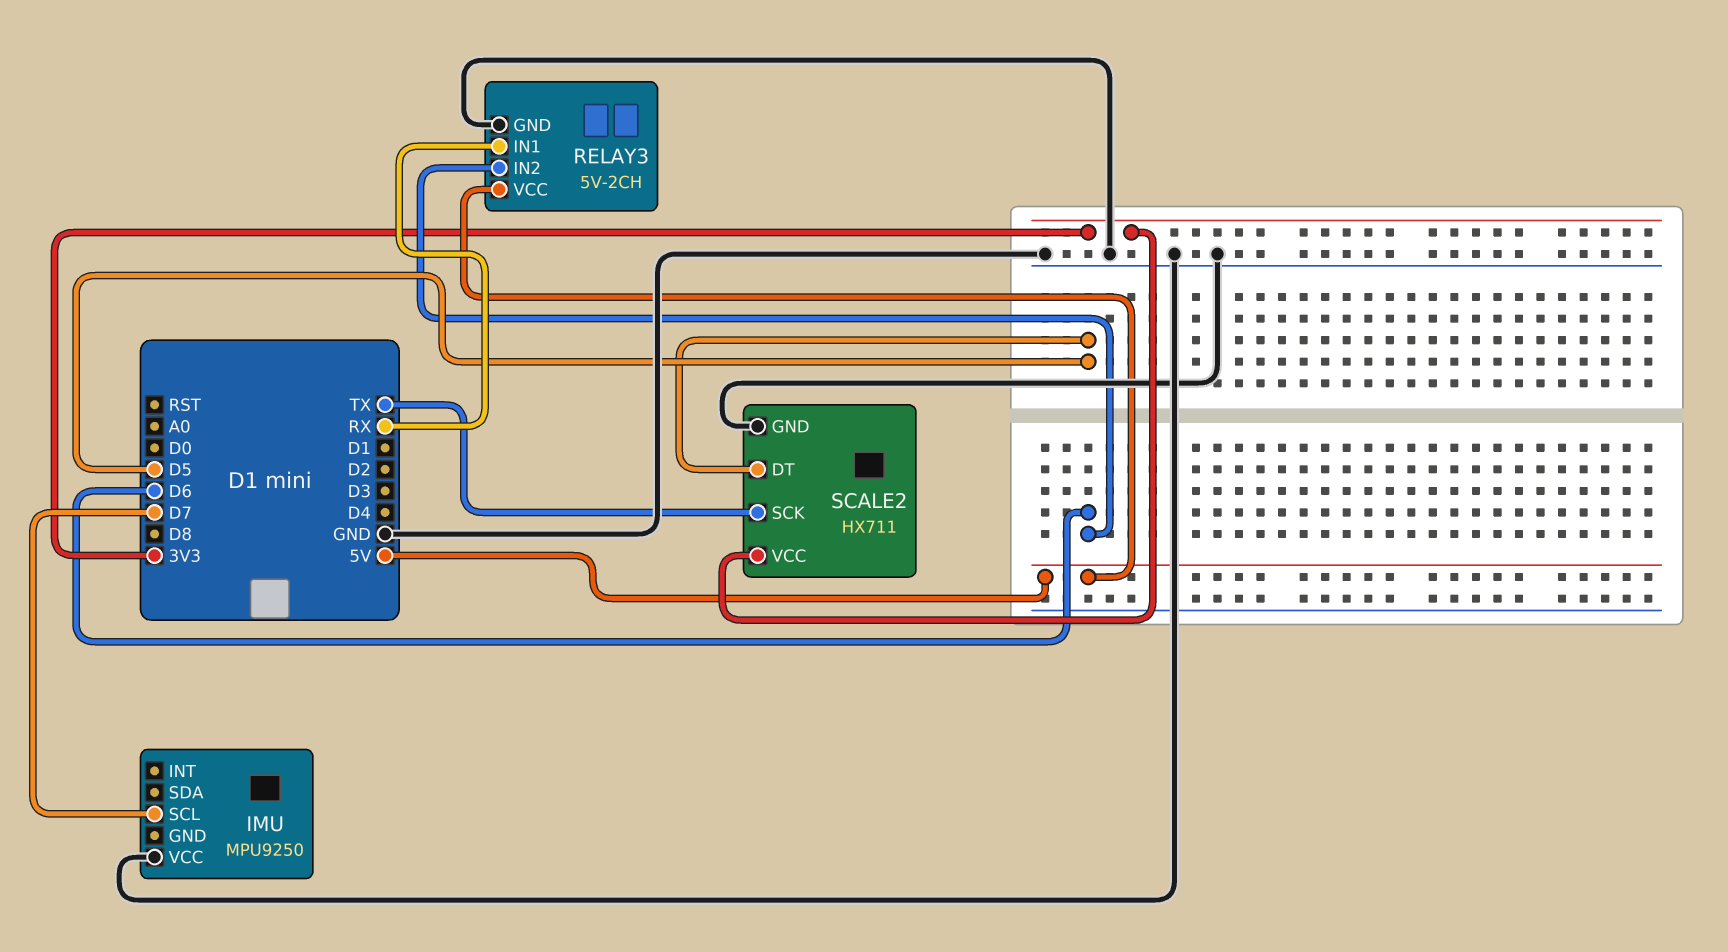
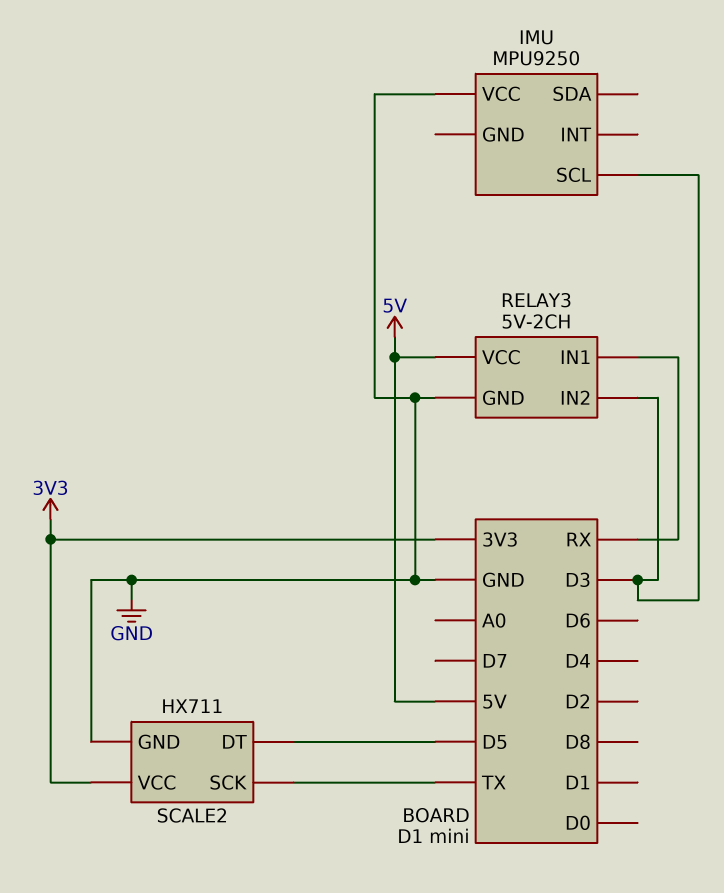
IMU pin SCL: D7 -> D3
RELAY3 pin IN2: D6 -> D3

